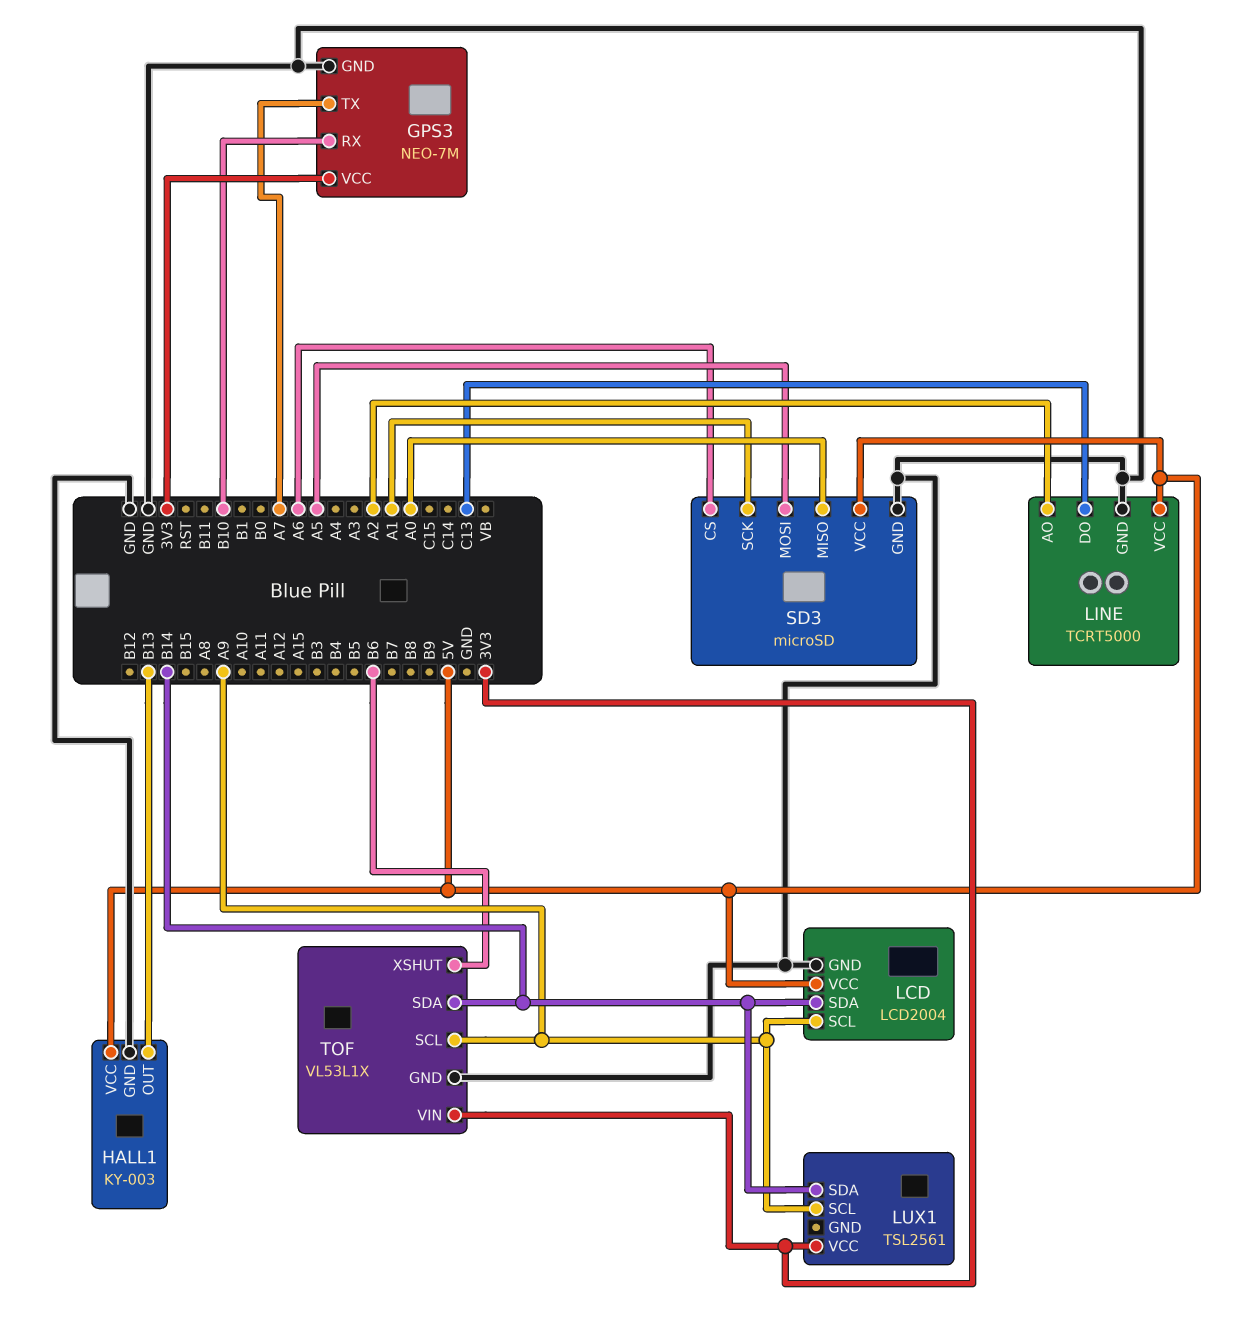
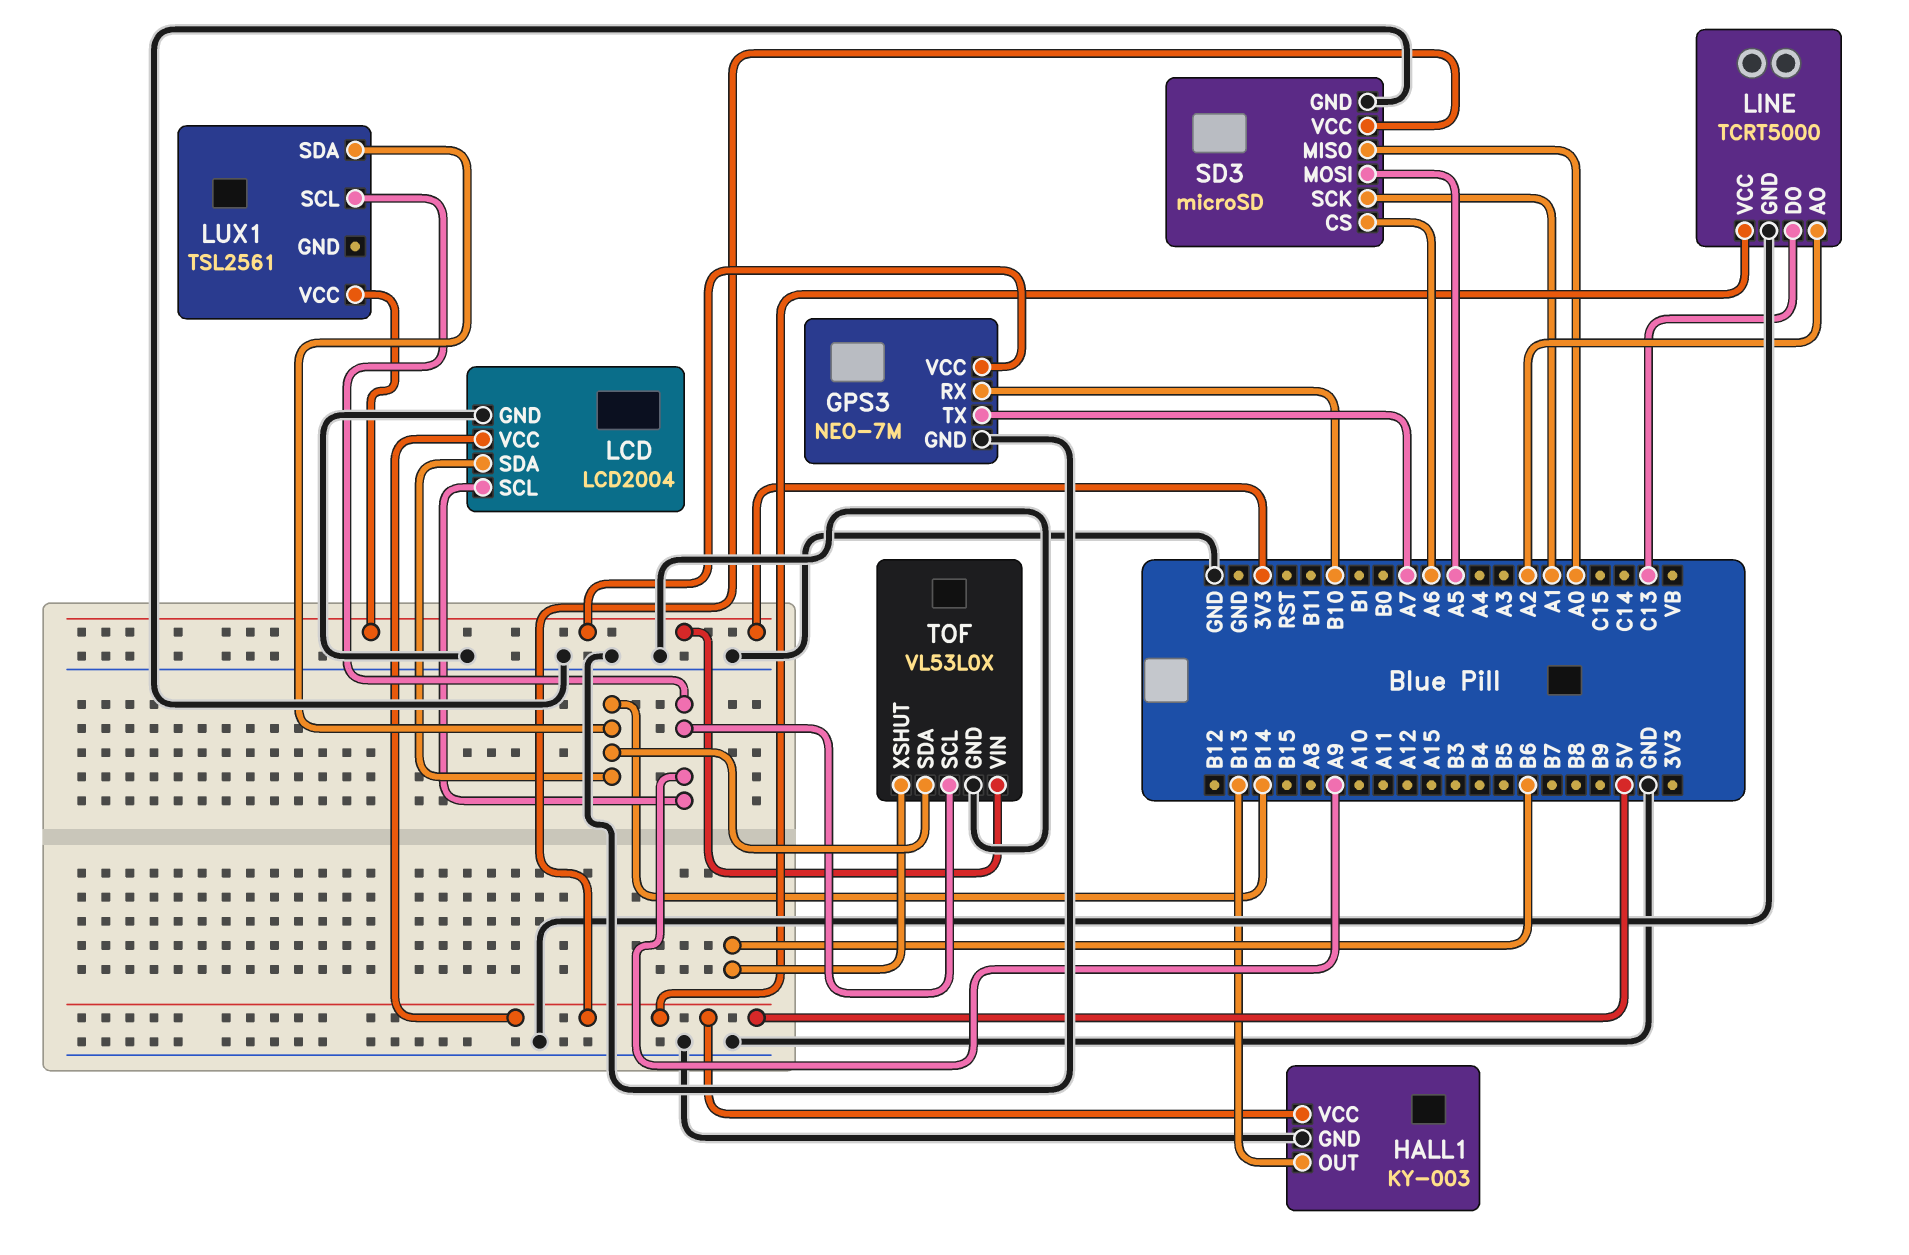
TOF: VL53L1X -> VL53L0X

